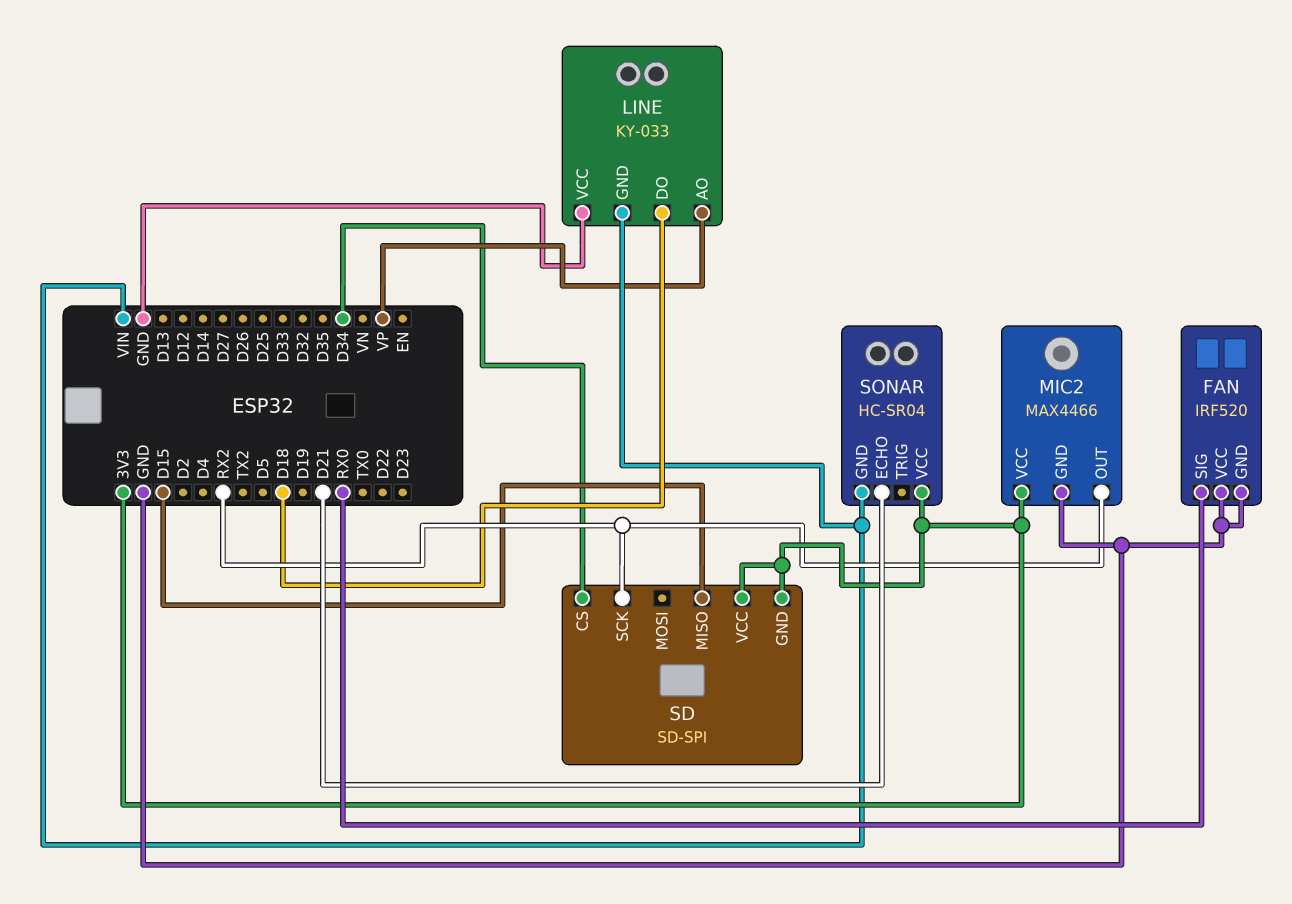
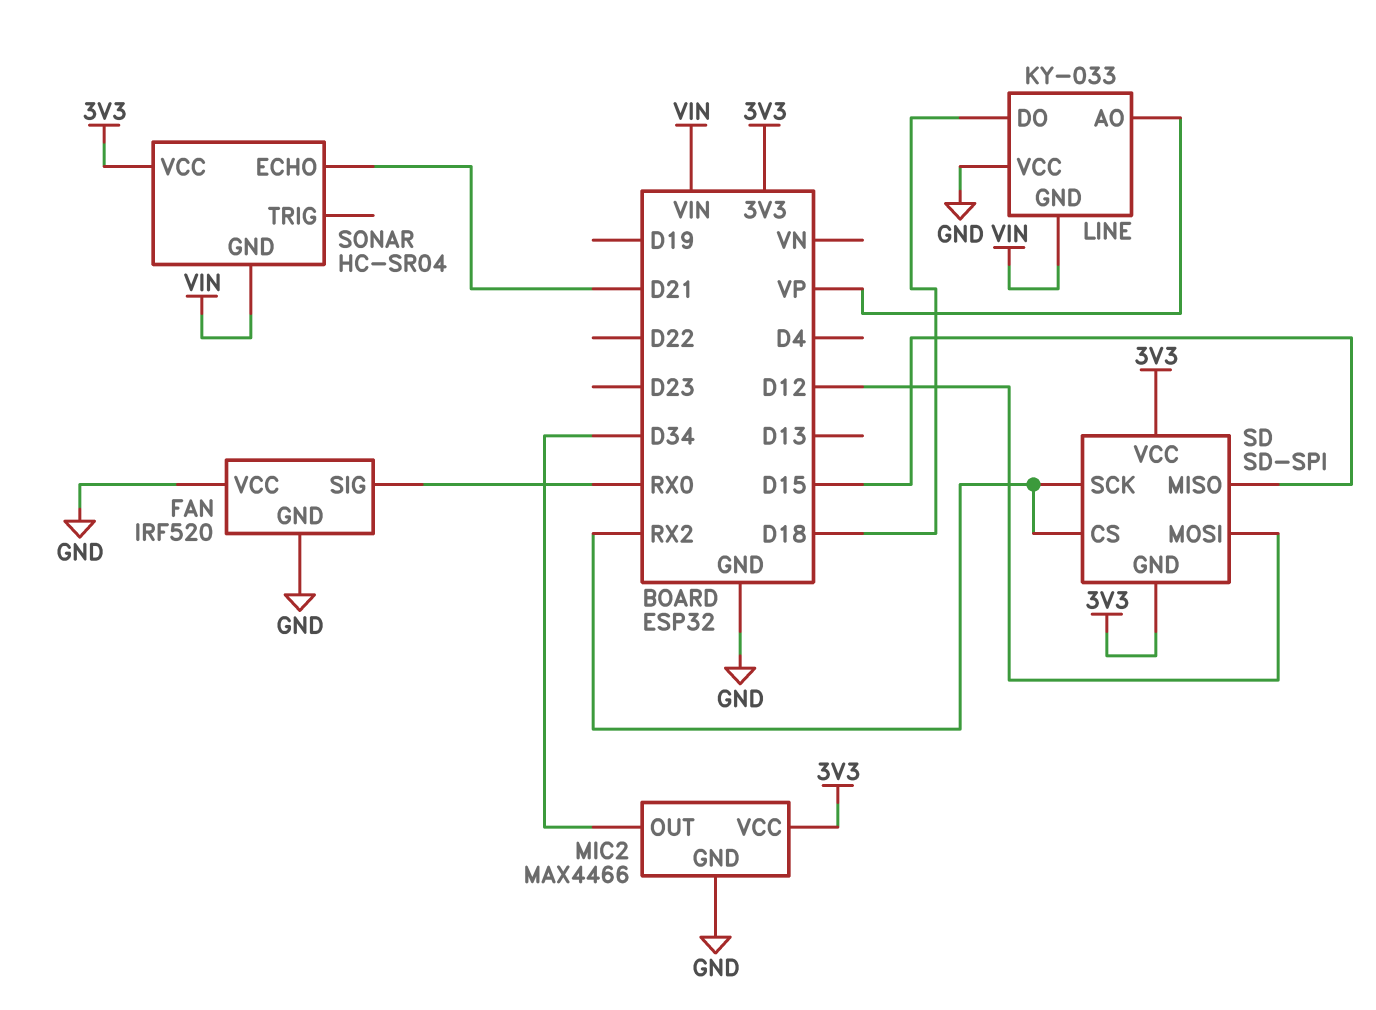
MIC2 pin OUT: RX2 -> D34
SD pin CS: D34 -> RX2
SD pin MOSI: none -> D12

